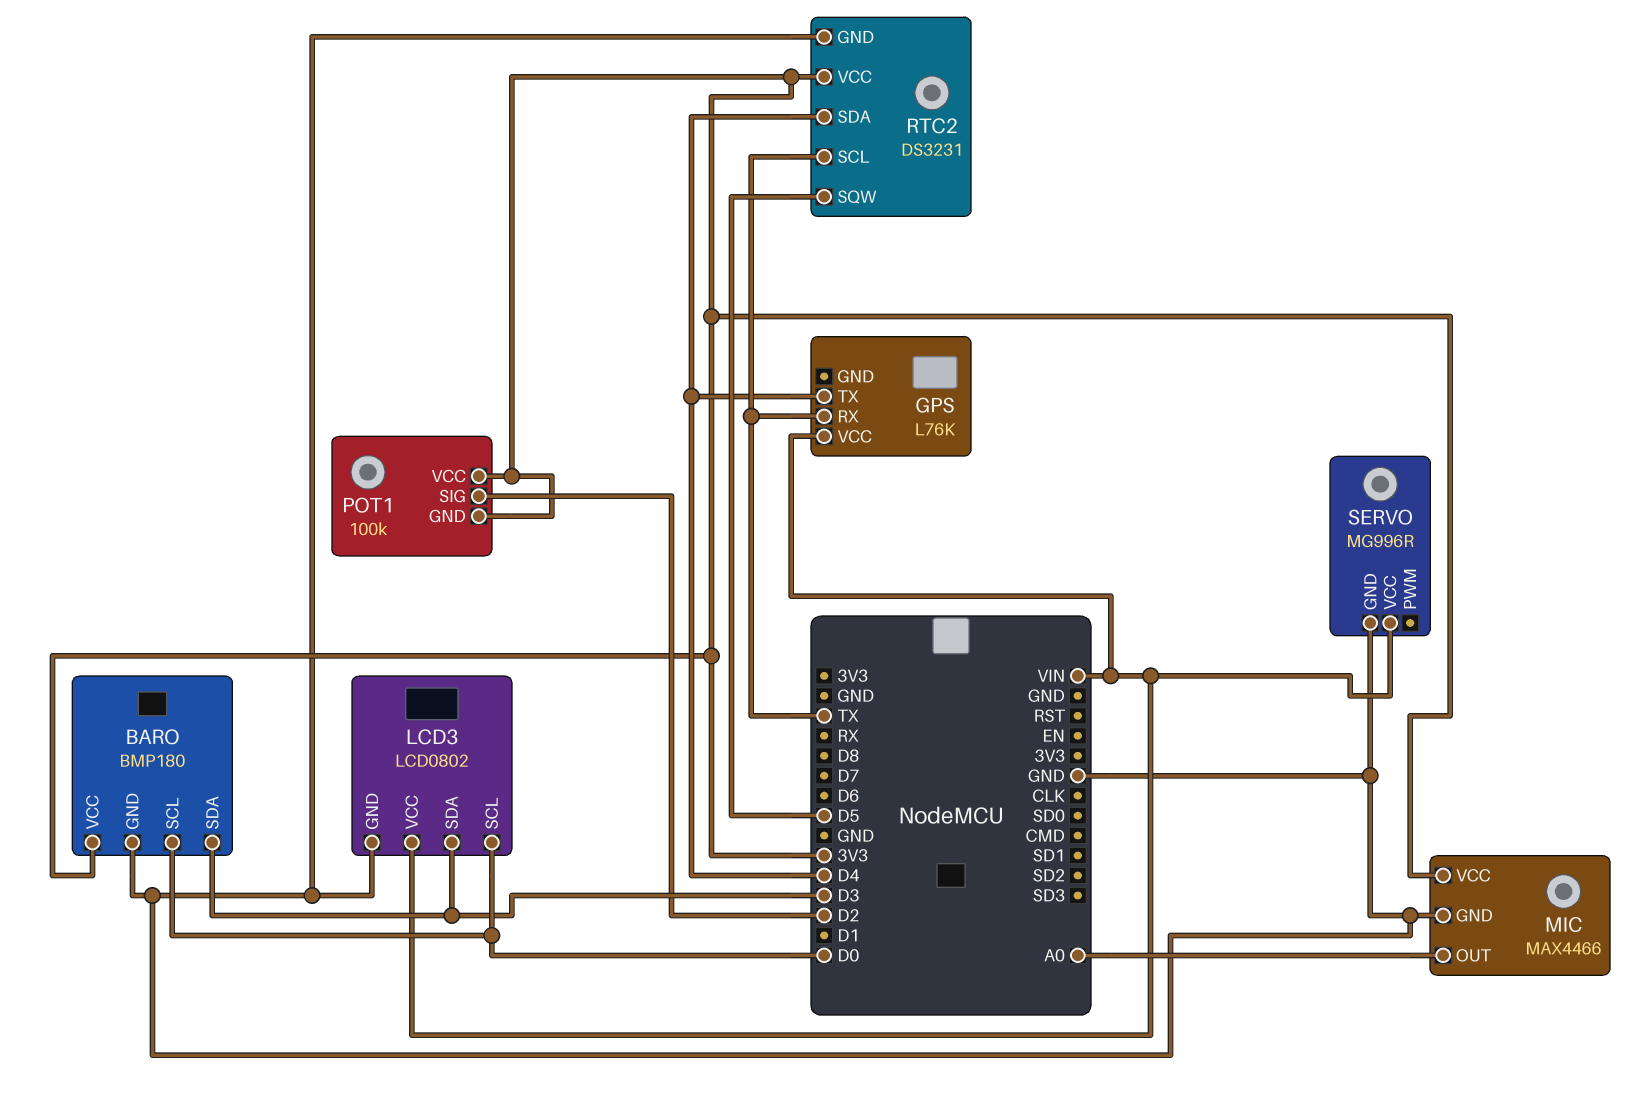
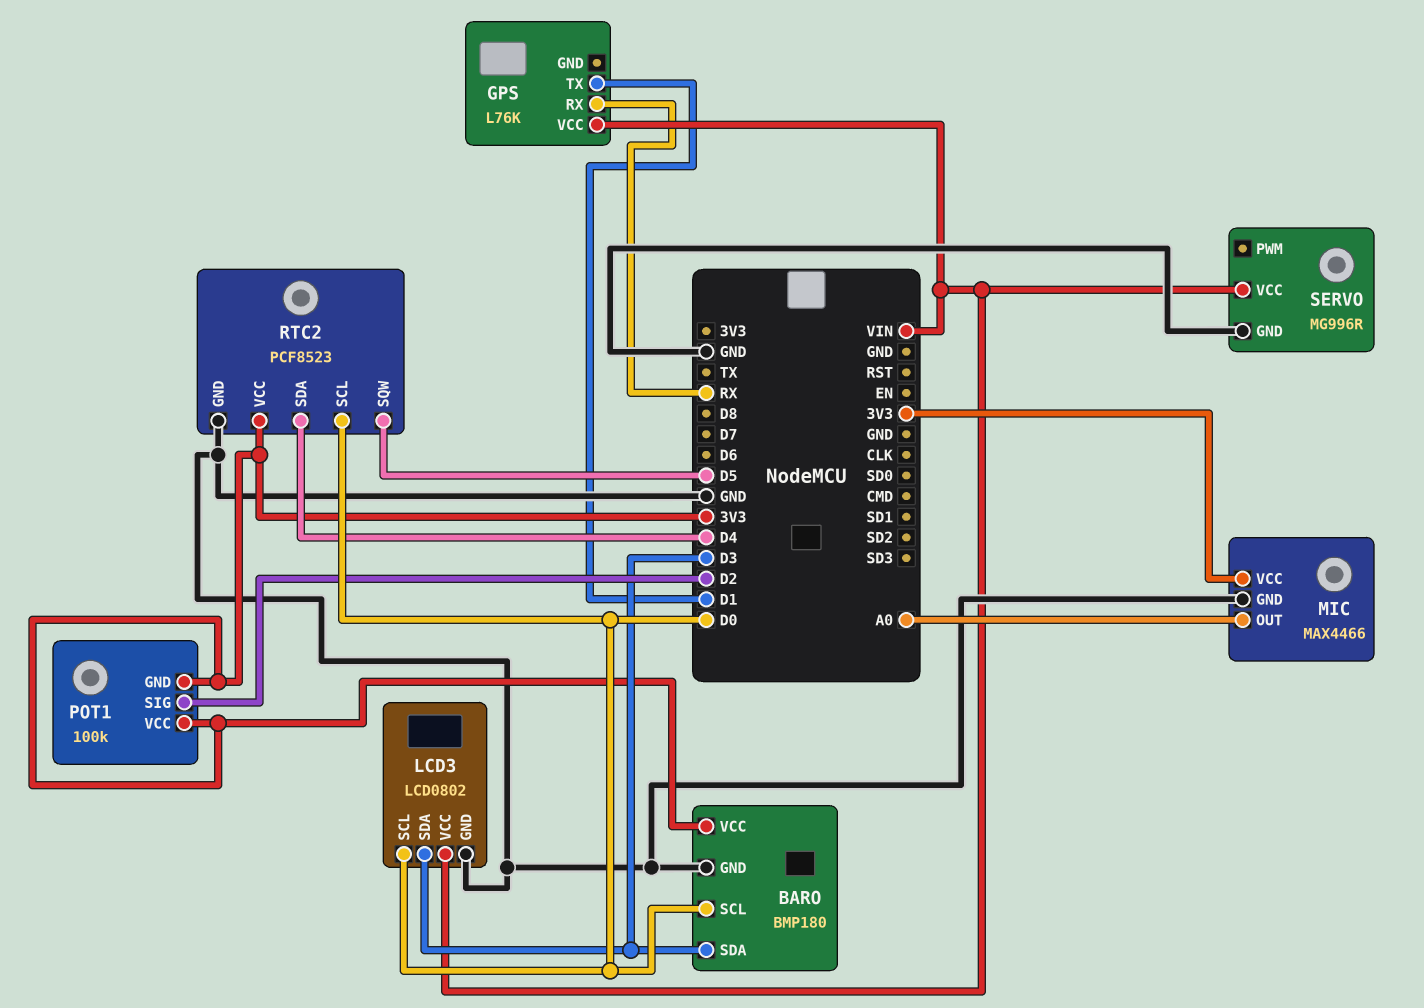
GPS pin RX: TX -> RX
GPS pin TX: D4 -> D1
RTC2: DS3231 -> PCF8523
RTC2 pin SCL: TX -> D0

